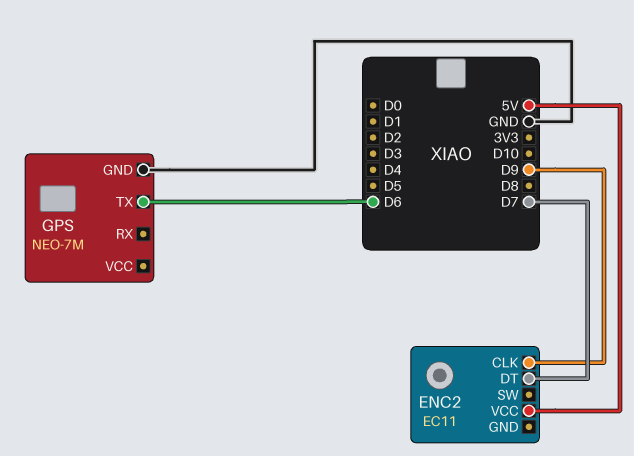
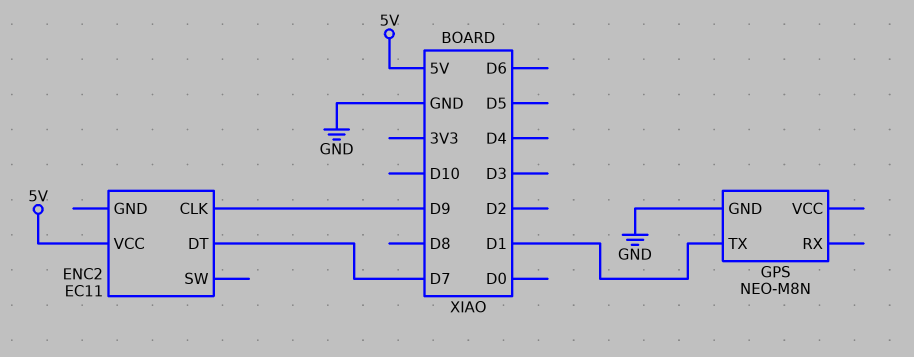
GPS: NEO-7M -> NEO-M8N
GPS pin TX: D6 -> D1

